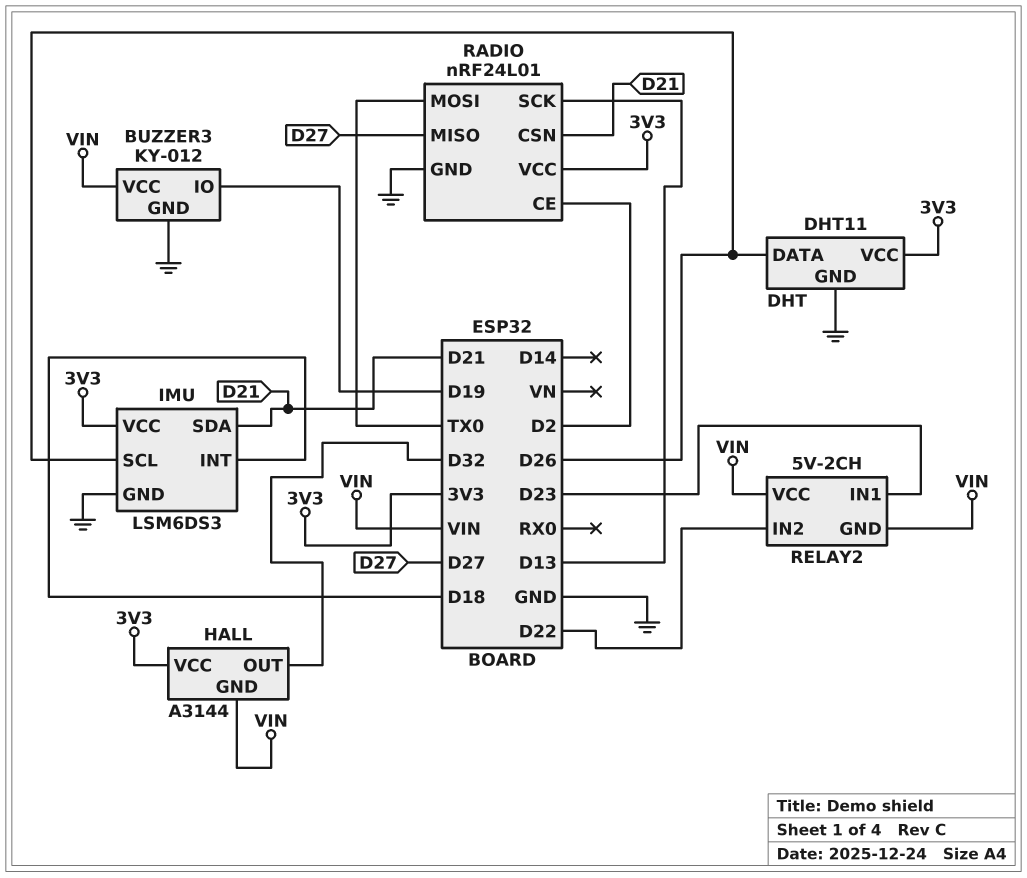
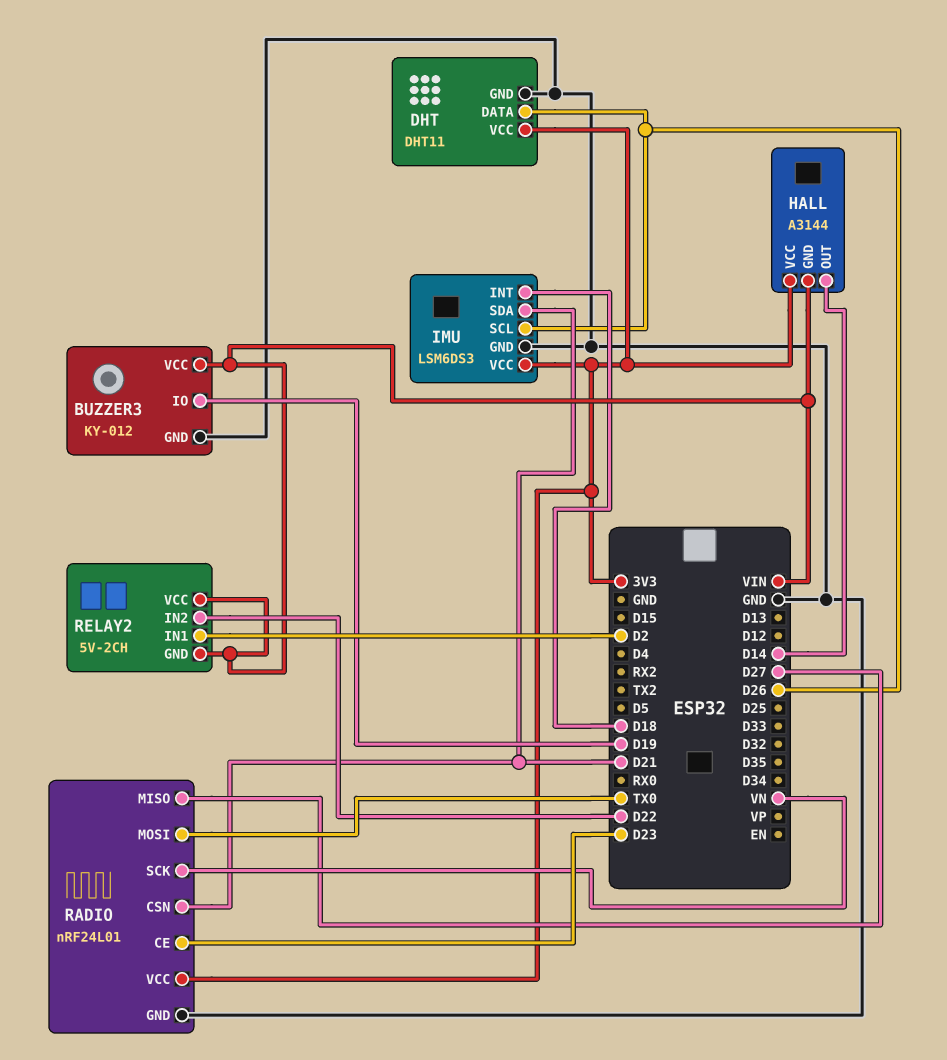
HALL pin OUT: D32 -> D14
RADIO pin CE: D2 -> D23
RADIO pin SCK: D13 -> VN
RELAY2 pin IN1: D23 -> D2

